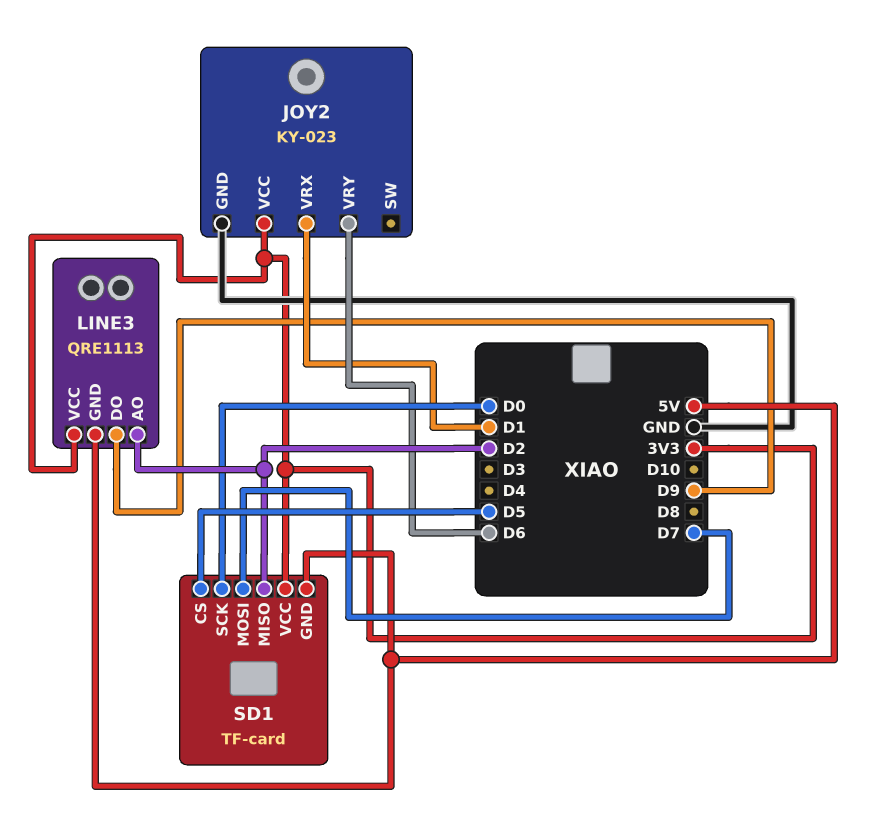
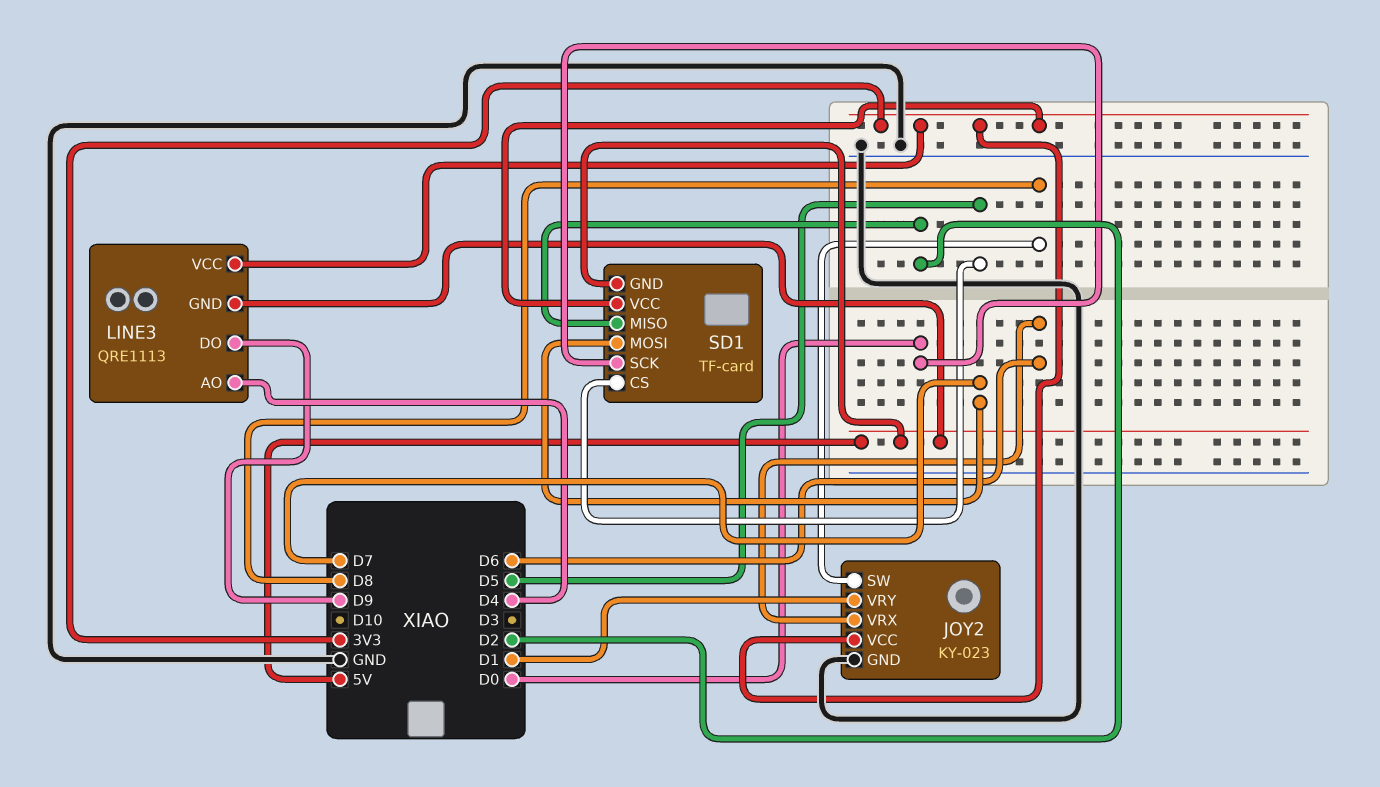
JOY2 pin SW: none -> D8
JOY2 pin VRX: D1 -> D6
JOY2 pin VRY: D6 -> D1
LINE3 pin AO: D2 -> D4

